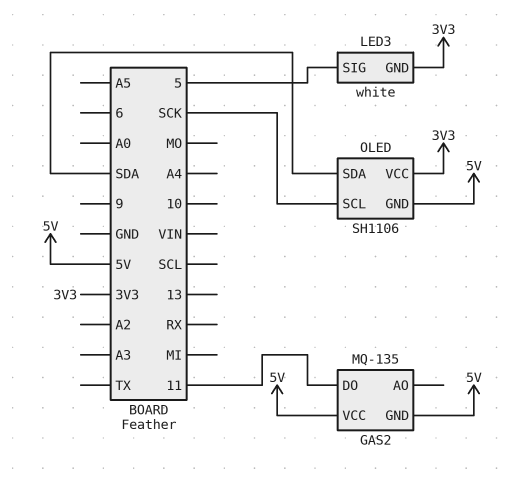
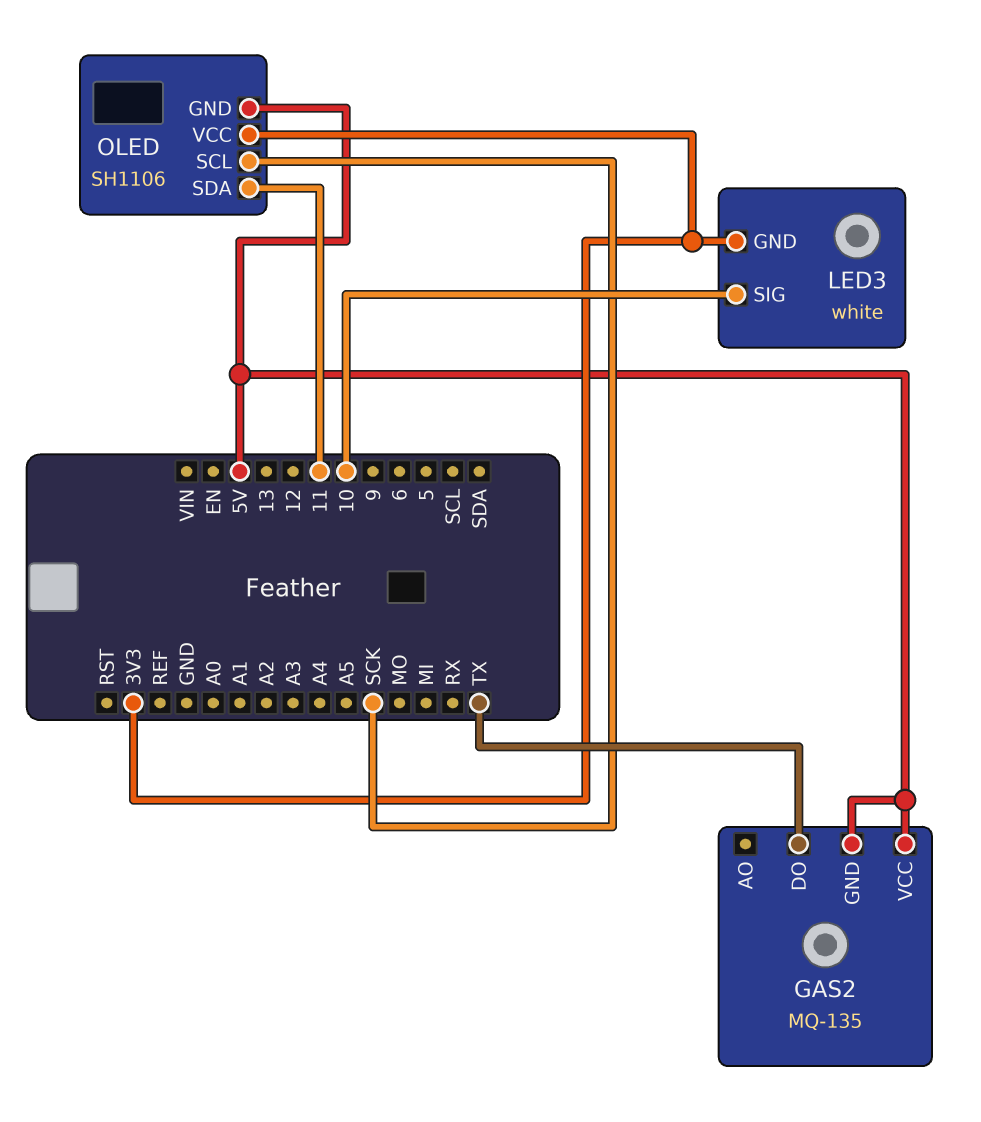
GAS2 pin DO: 11 -> TX
LED3 pin SIG: 5 -> 10
OLED pin SDA: SDA -> 11

